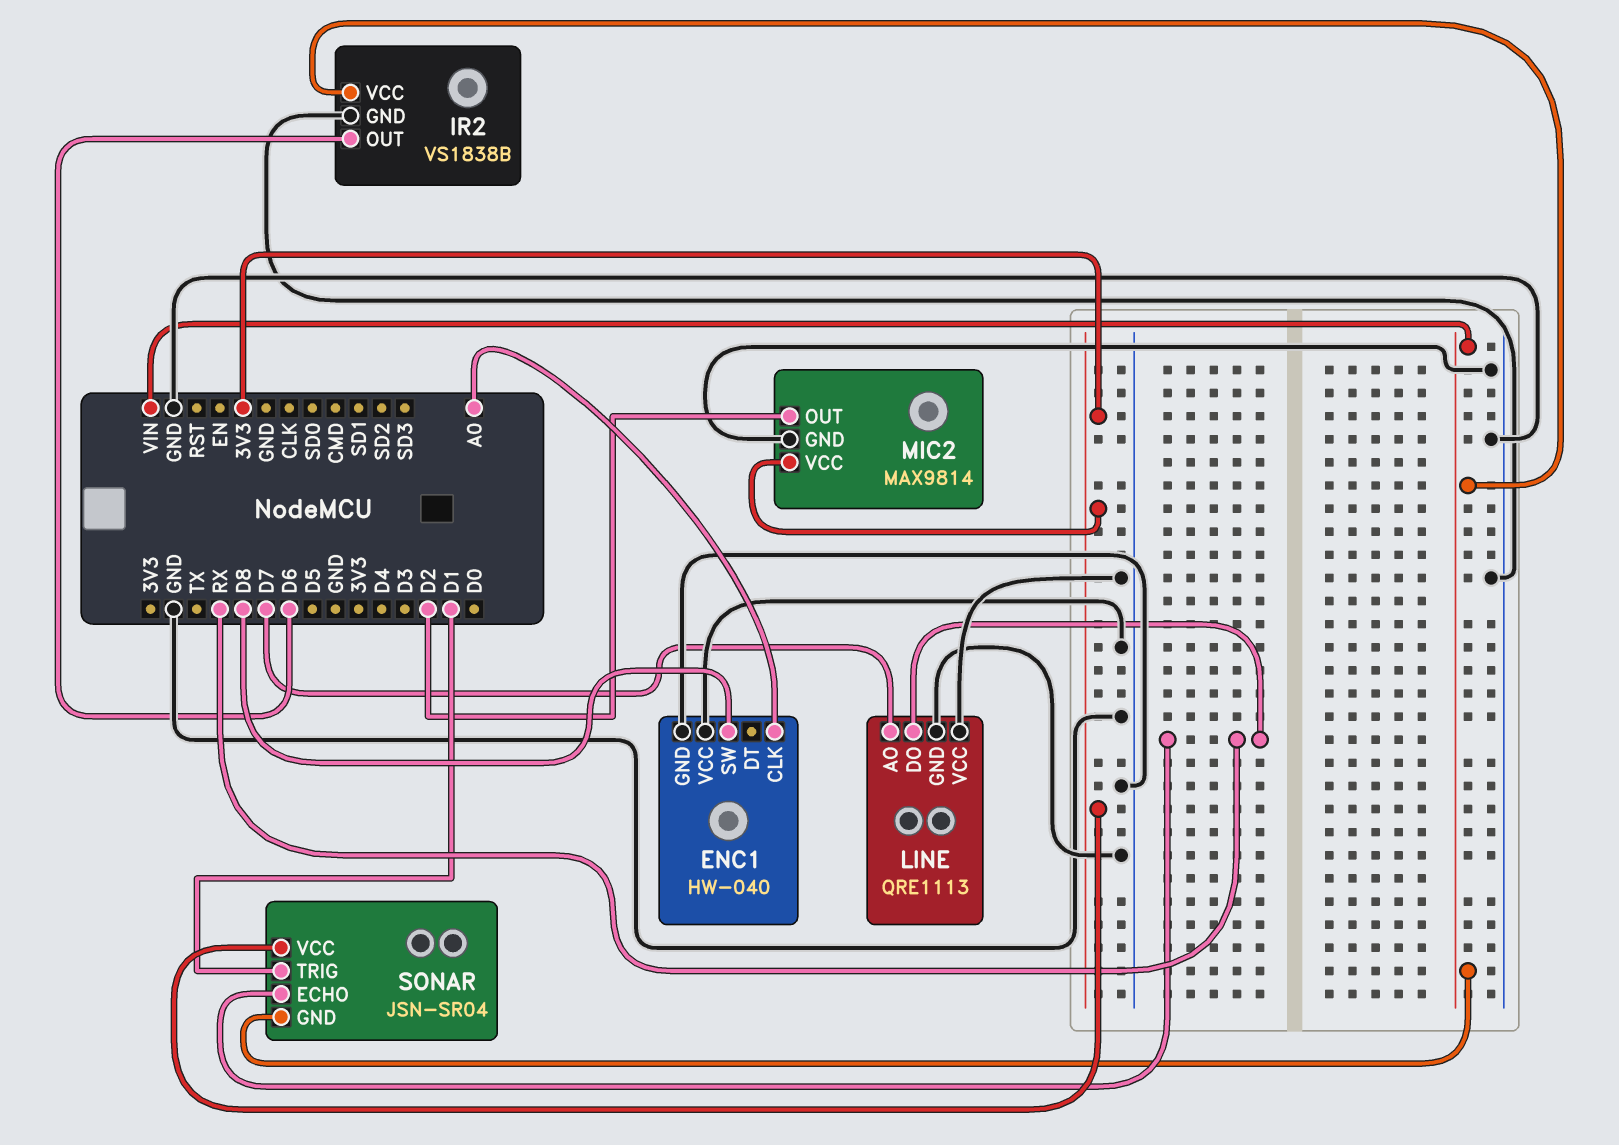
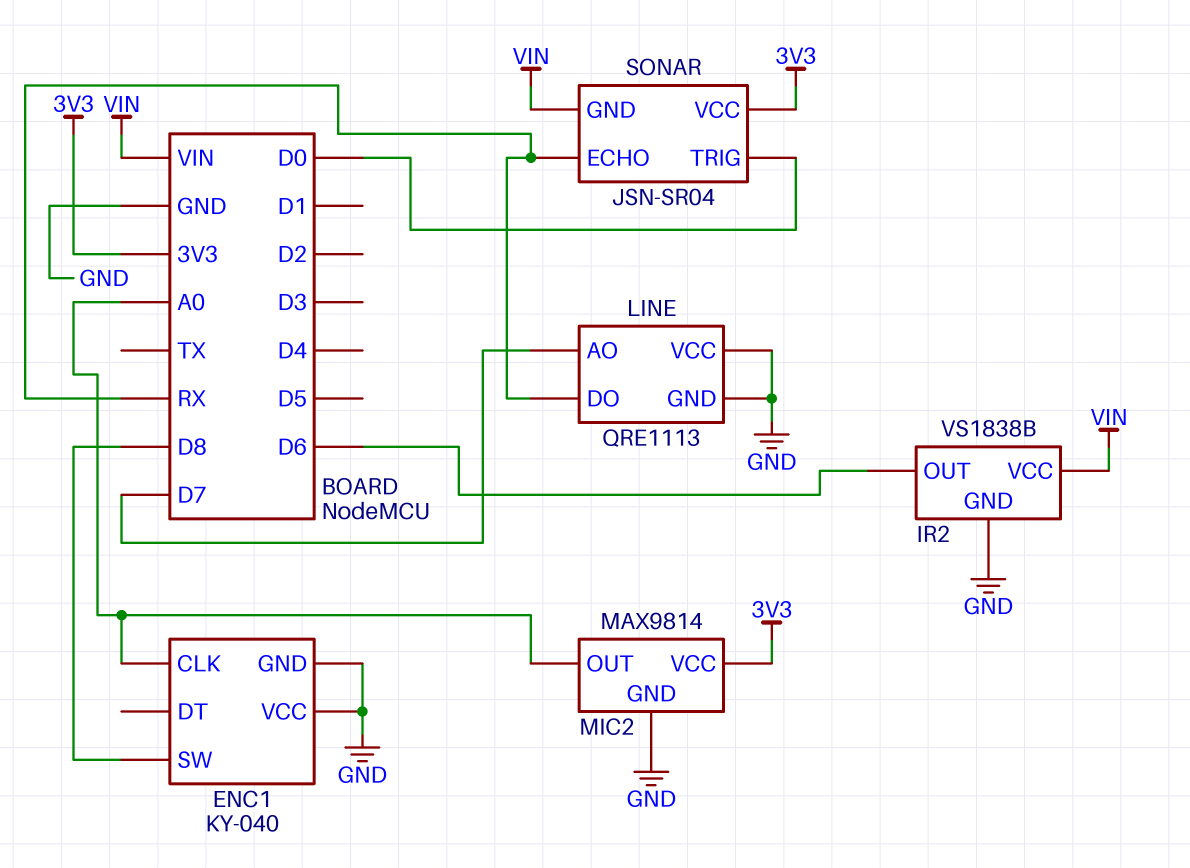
ENC1: HW-040 -> KY-040
MIC2 pin OUT: D2 -> A0
SONAR pin TRIG: D1 -> D0

